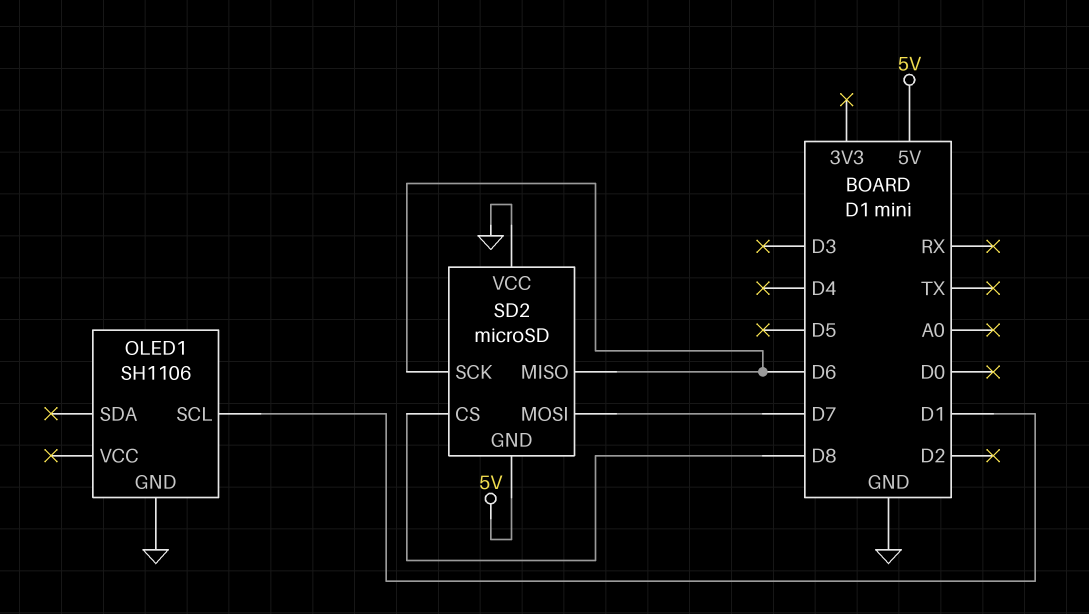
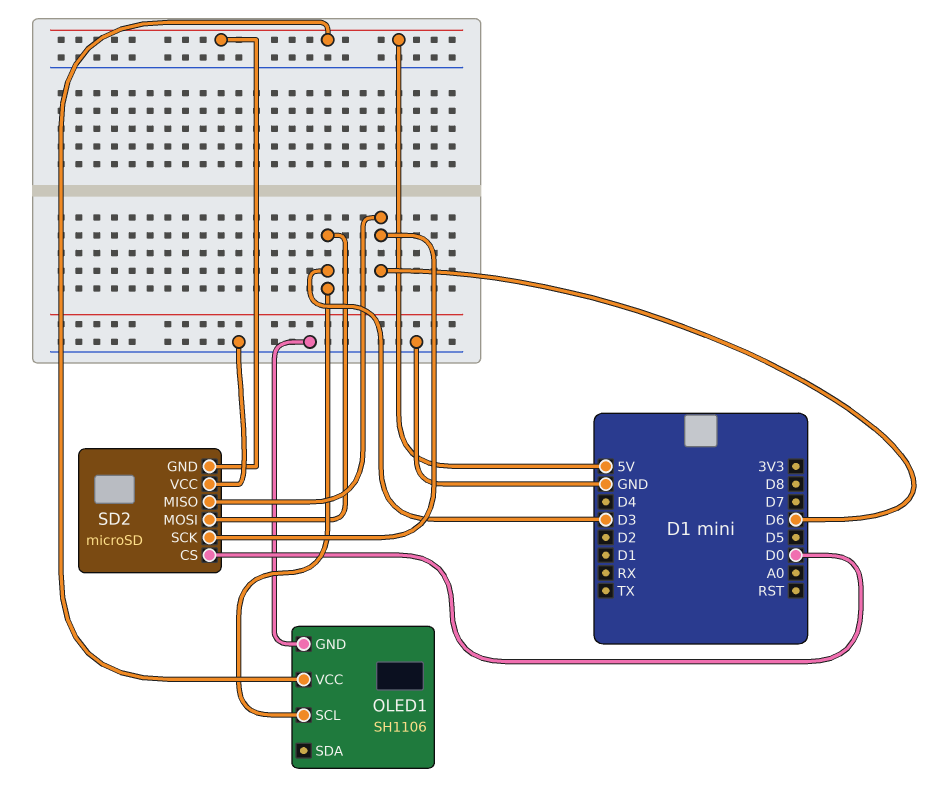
OLED1 pin SCL: D1 -> D3
OLED1 pin VCC: none -> 5V
SD2 pin CS: D8 -> D0
SD2 pin MOSI: D7 -> D3

